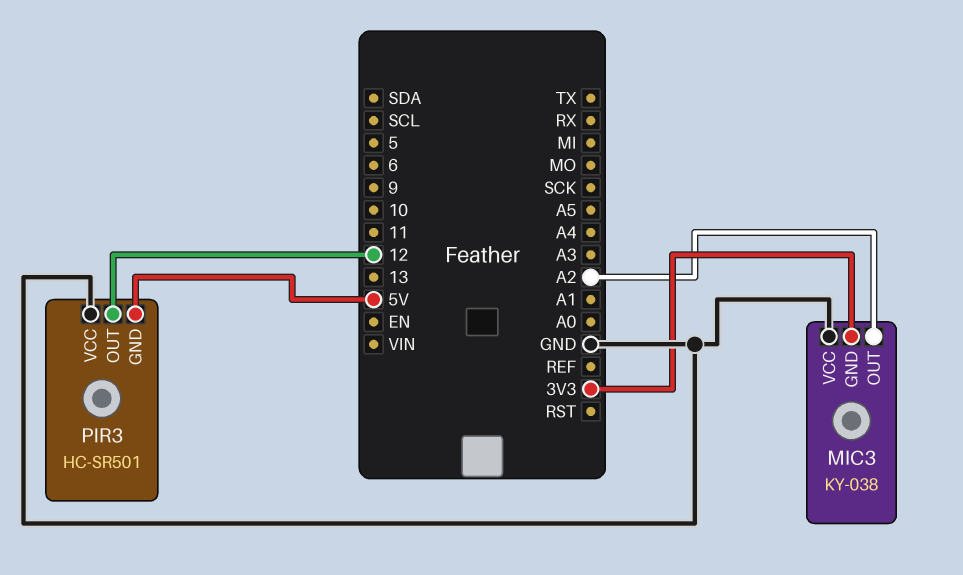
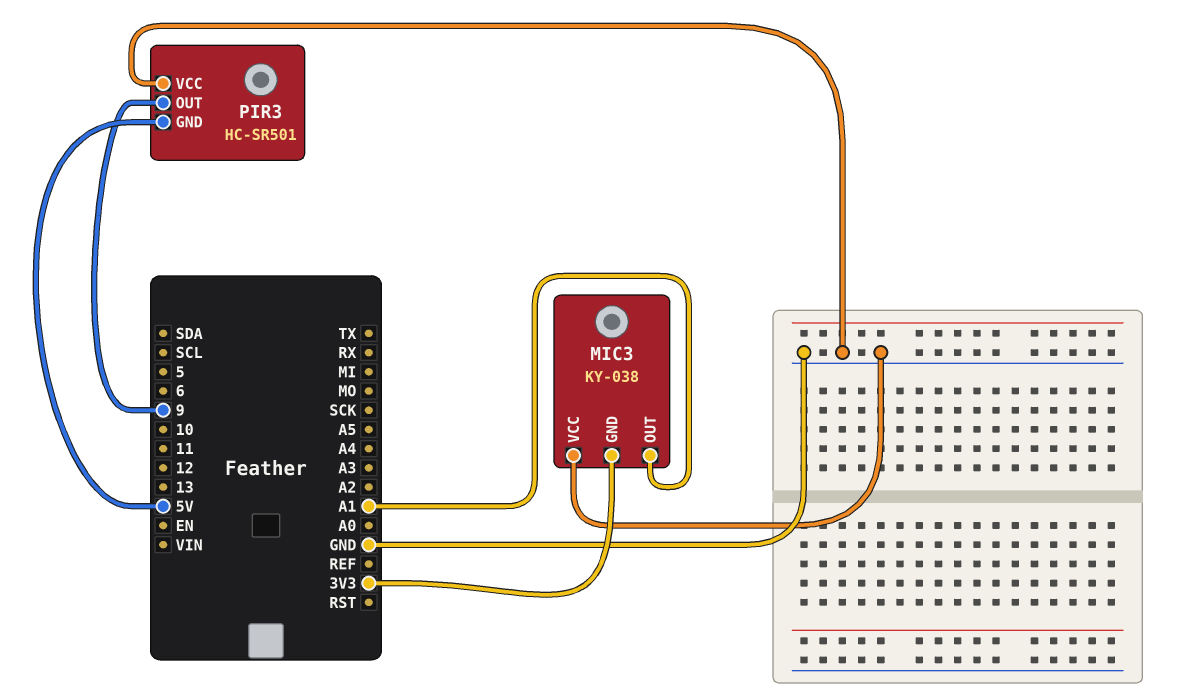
MIC3 pin OUT: A2 -> A1
PIR3 pin OUT: 12 -> 9

